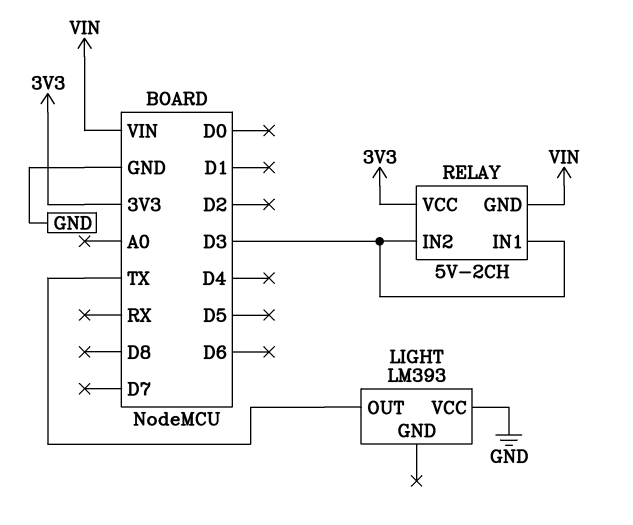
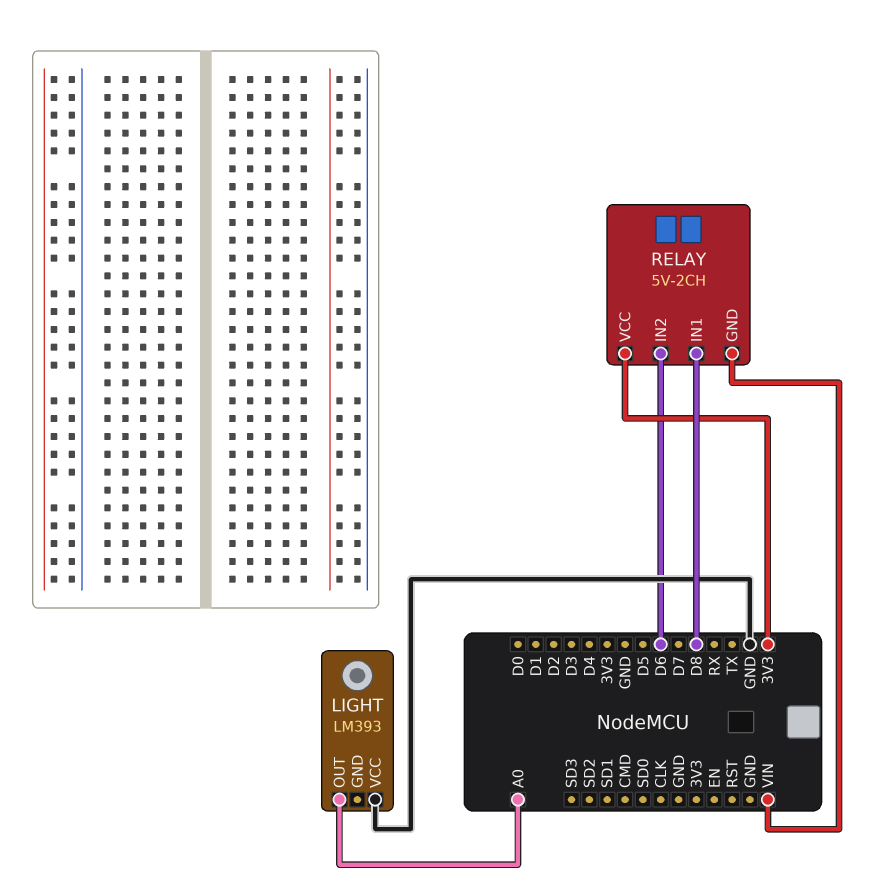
LIGHT pin OUT: TX -> A0
RELAY pin IN1: D3 -> D8
RELAY pin IN2: D3 -> D6

